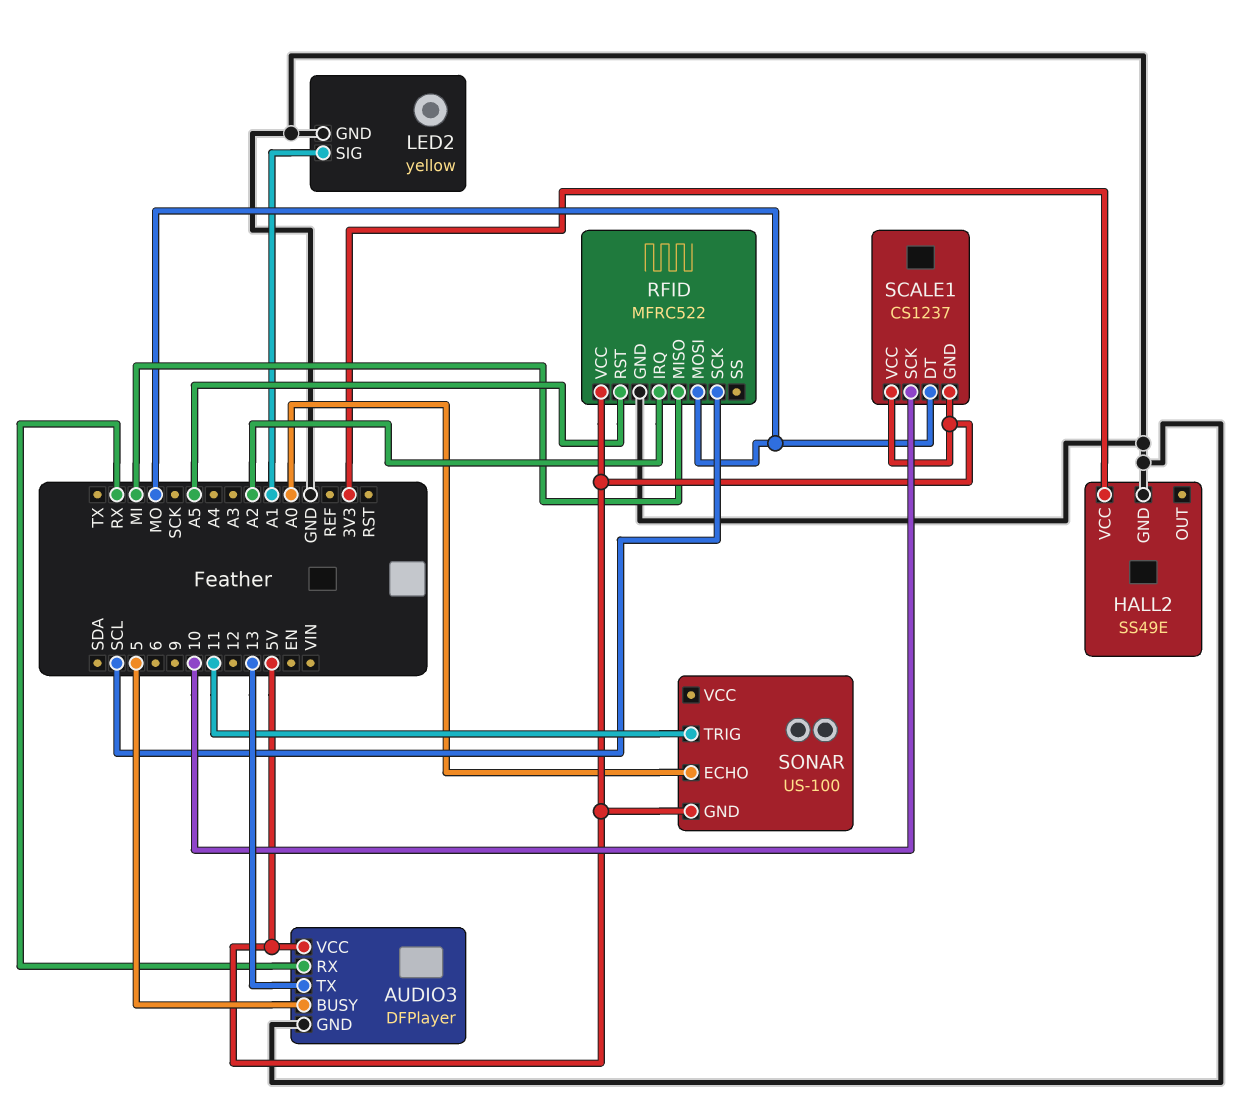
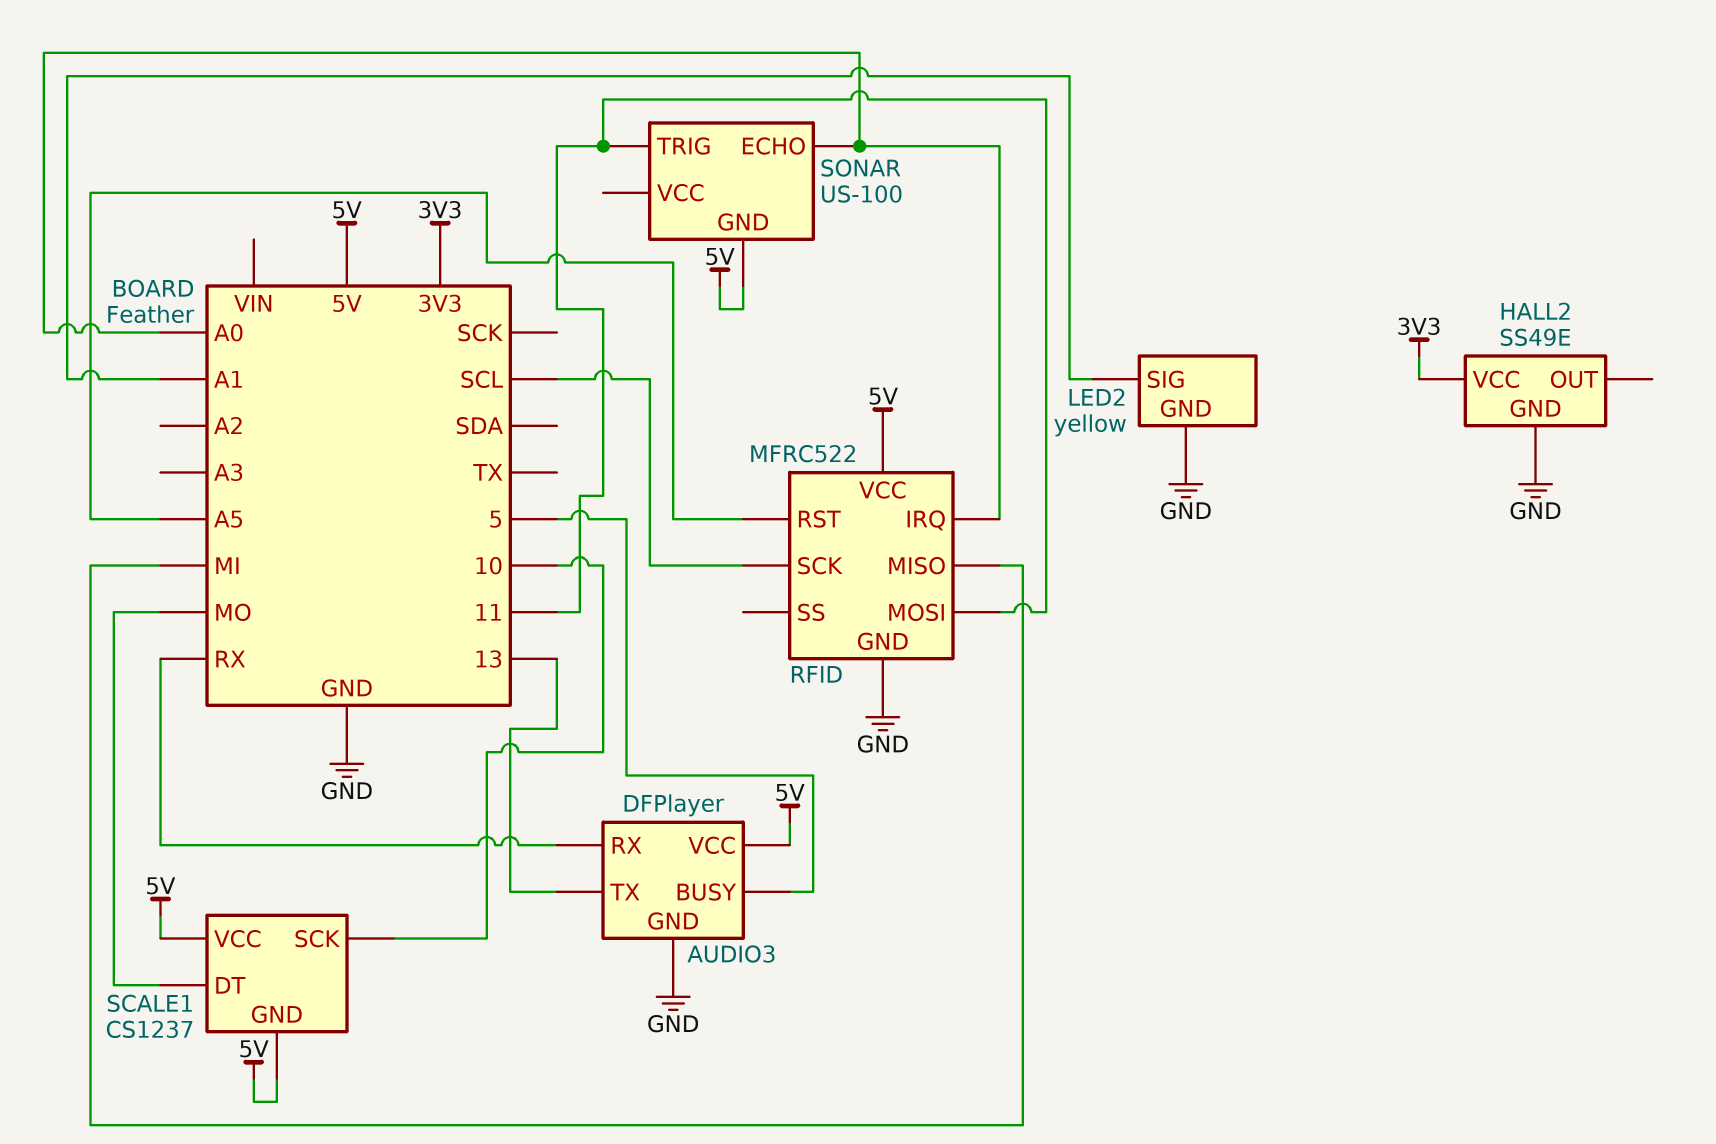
RFID pin IRQ: A2 -> A0
RFID pin MOSI: MO -> 11

